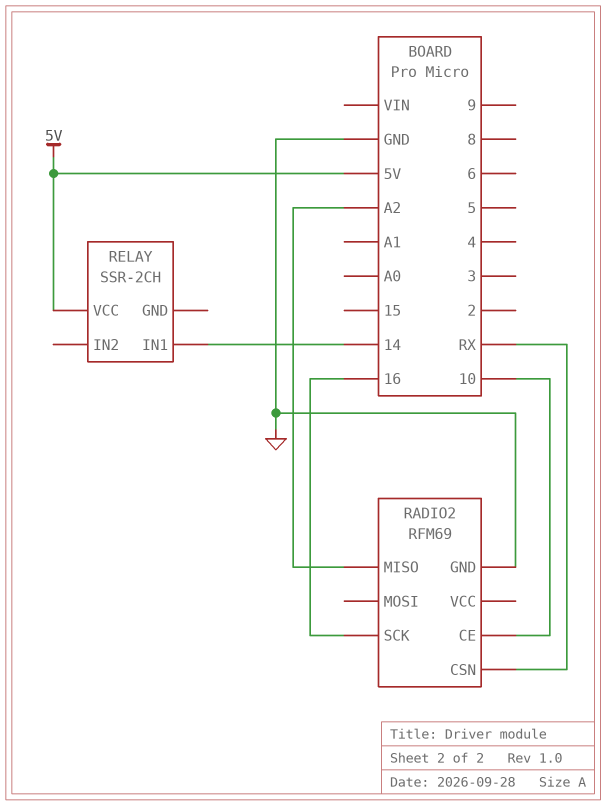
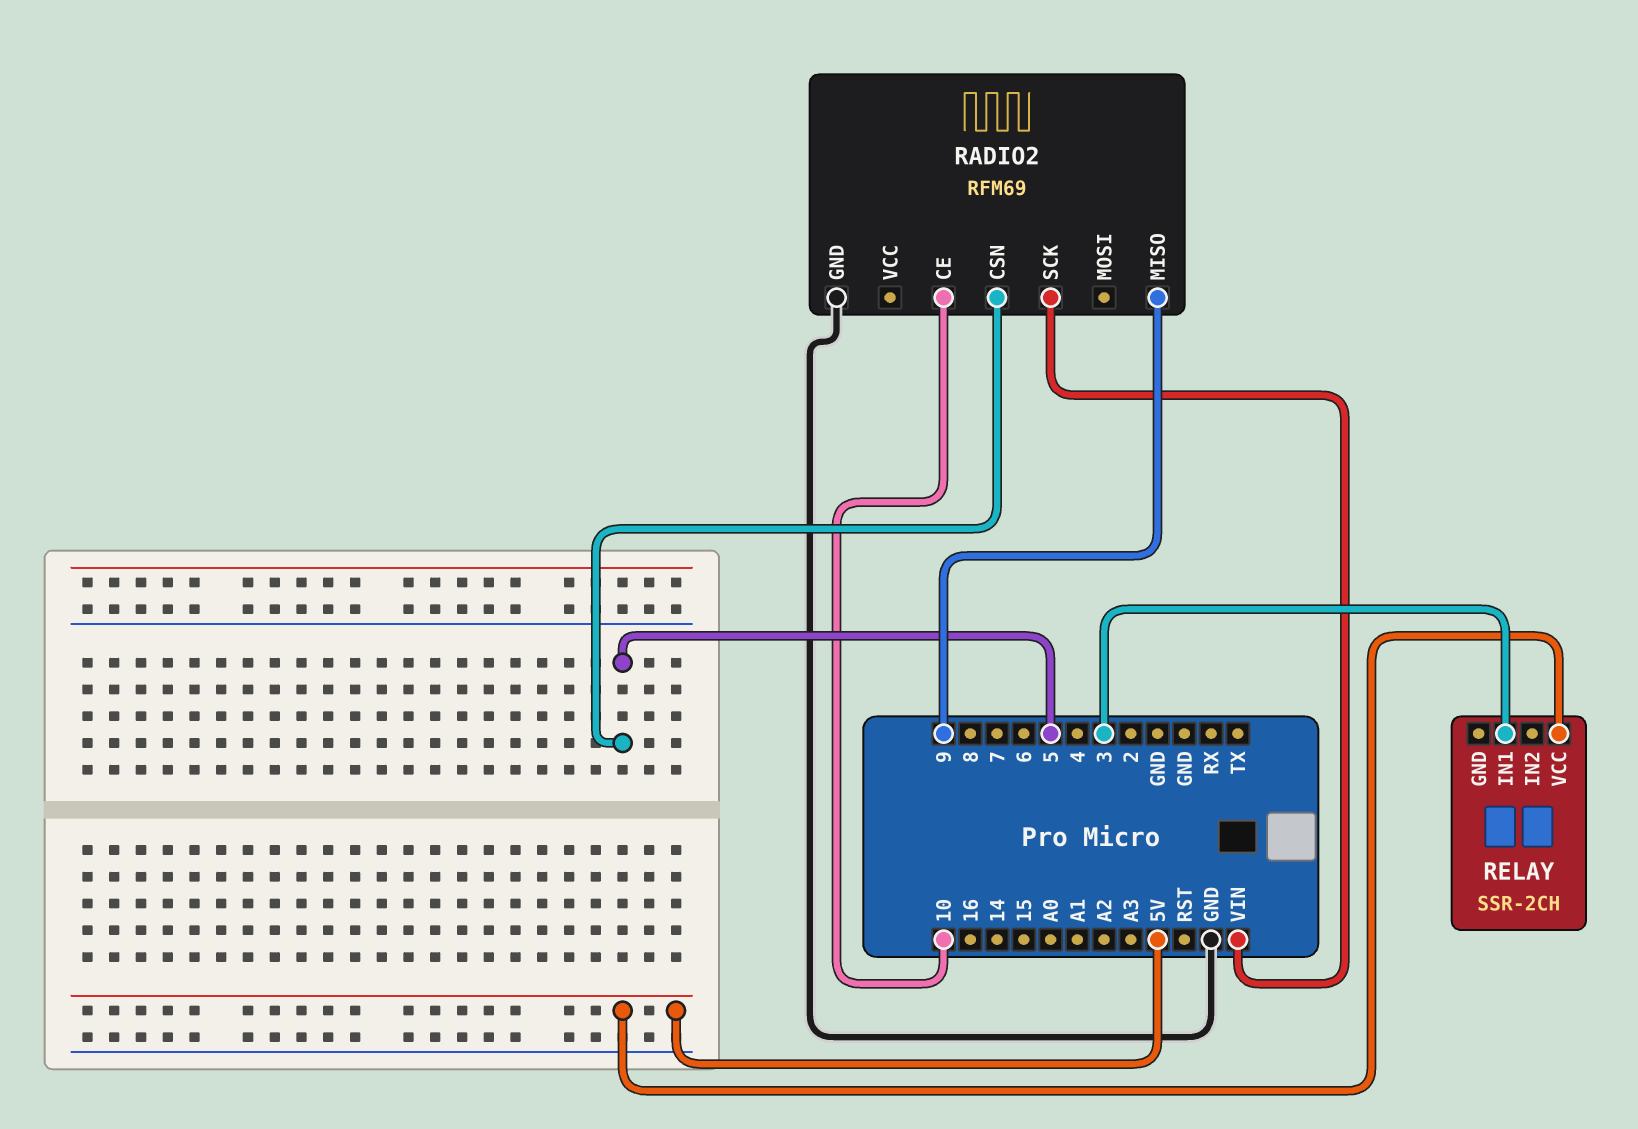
RADIO2 pin CSN: RX -> 5
RADIO2 pin MISO: A2 -> 9
RADIO2 pin SCK: 16 -> VIN
RELAY pin IN1: 14 -> 3

